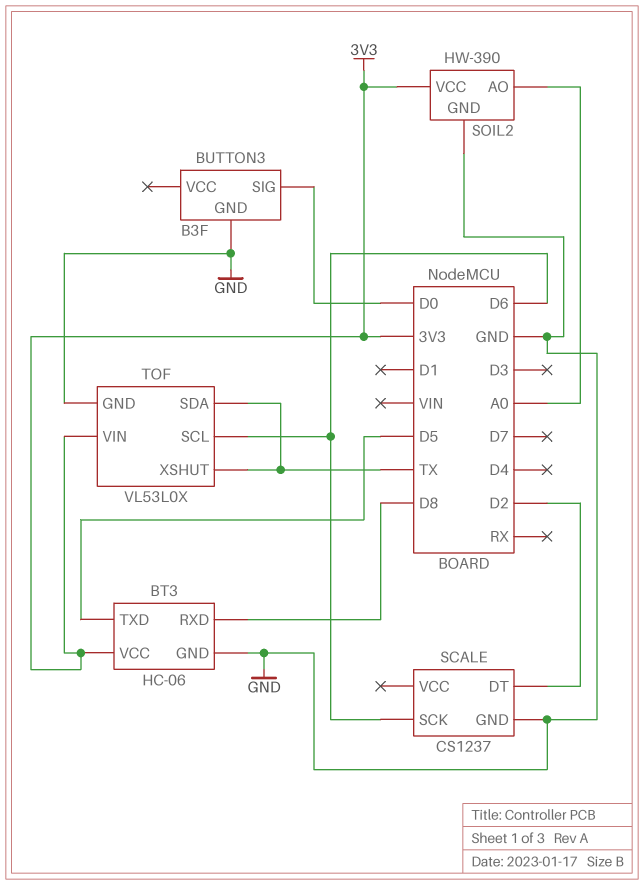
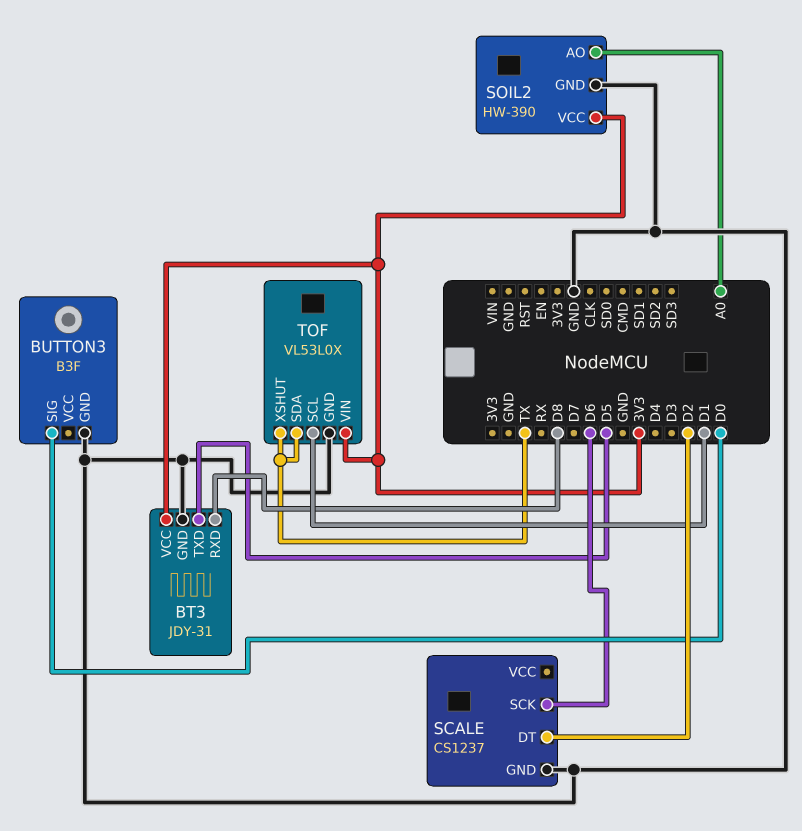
BT3: HC-06 -> JDY-31
TOF pin SCL: D6 -> D1

